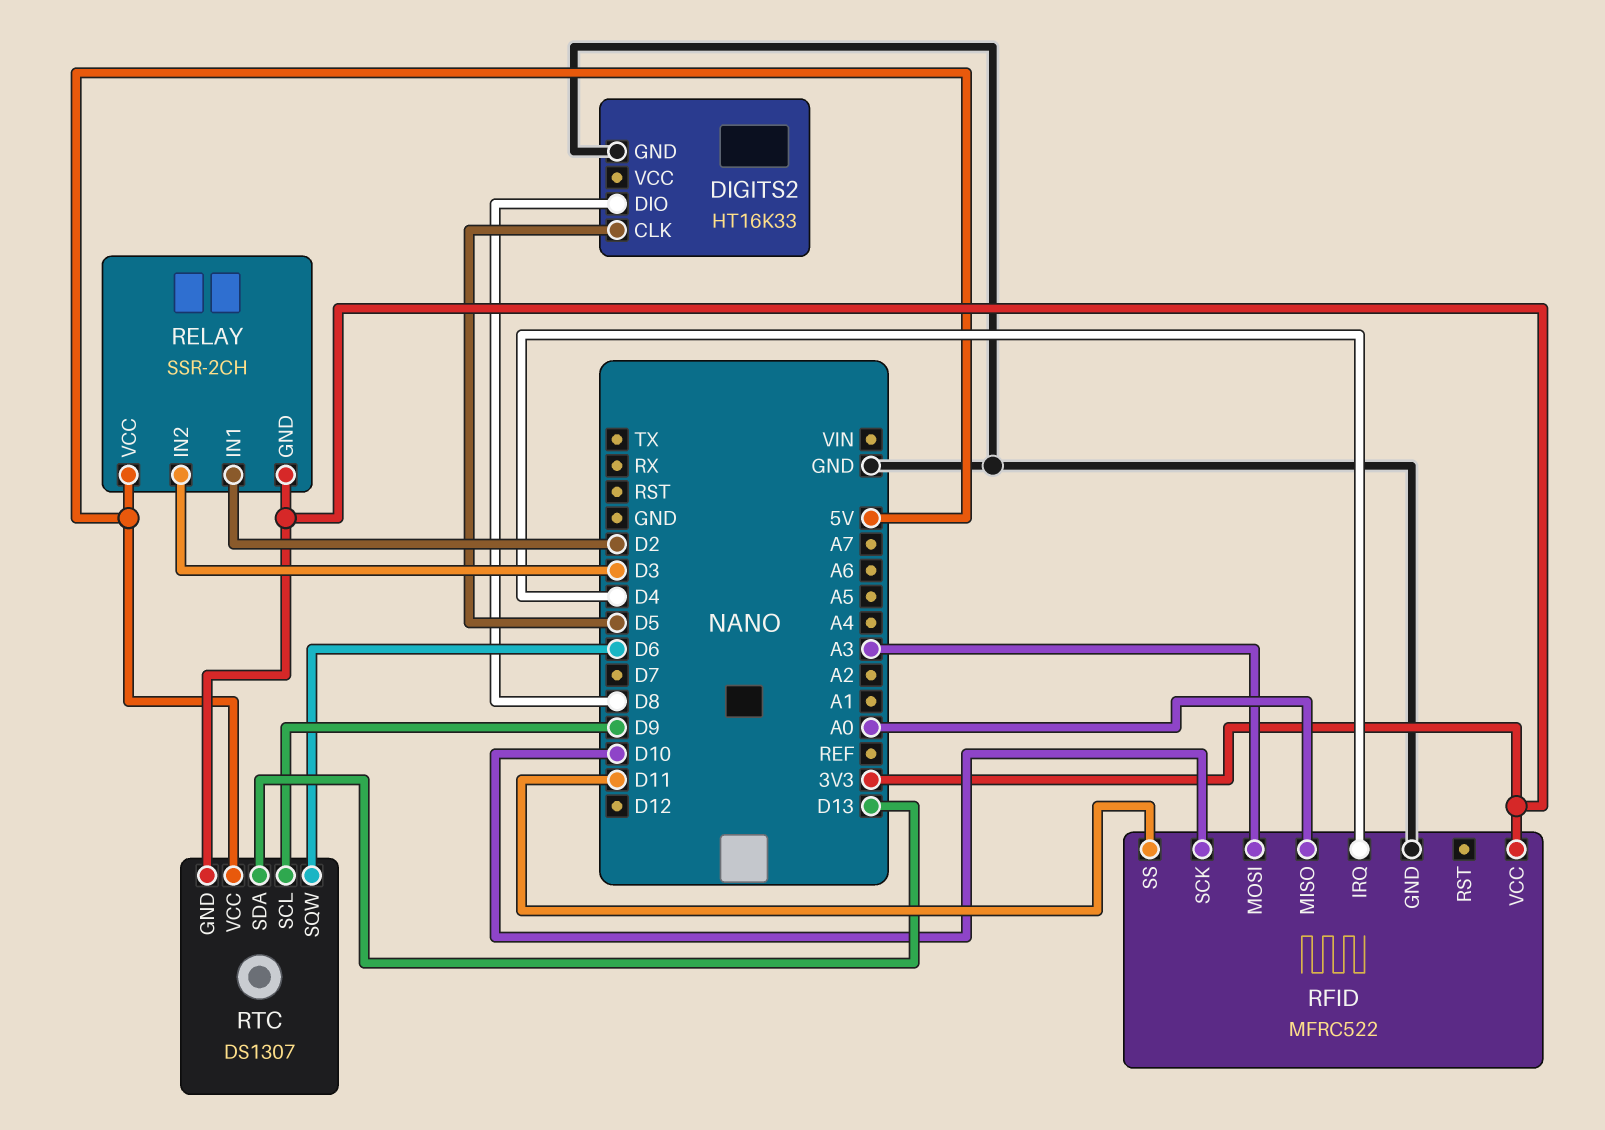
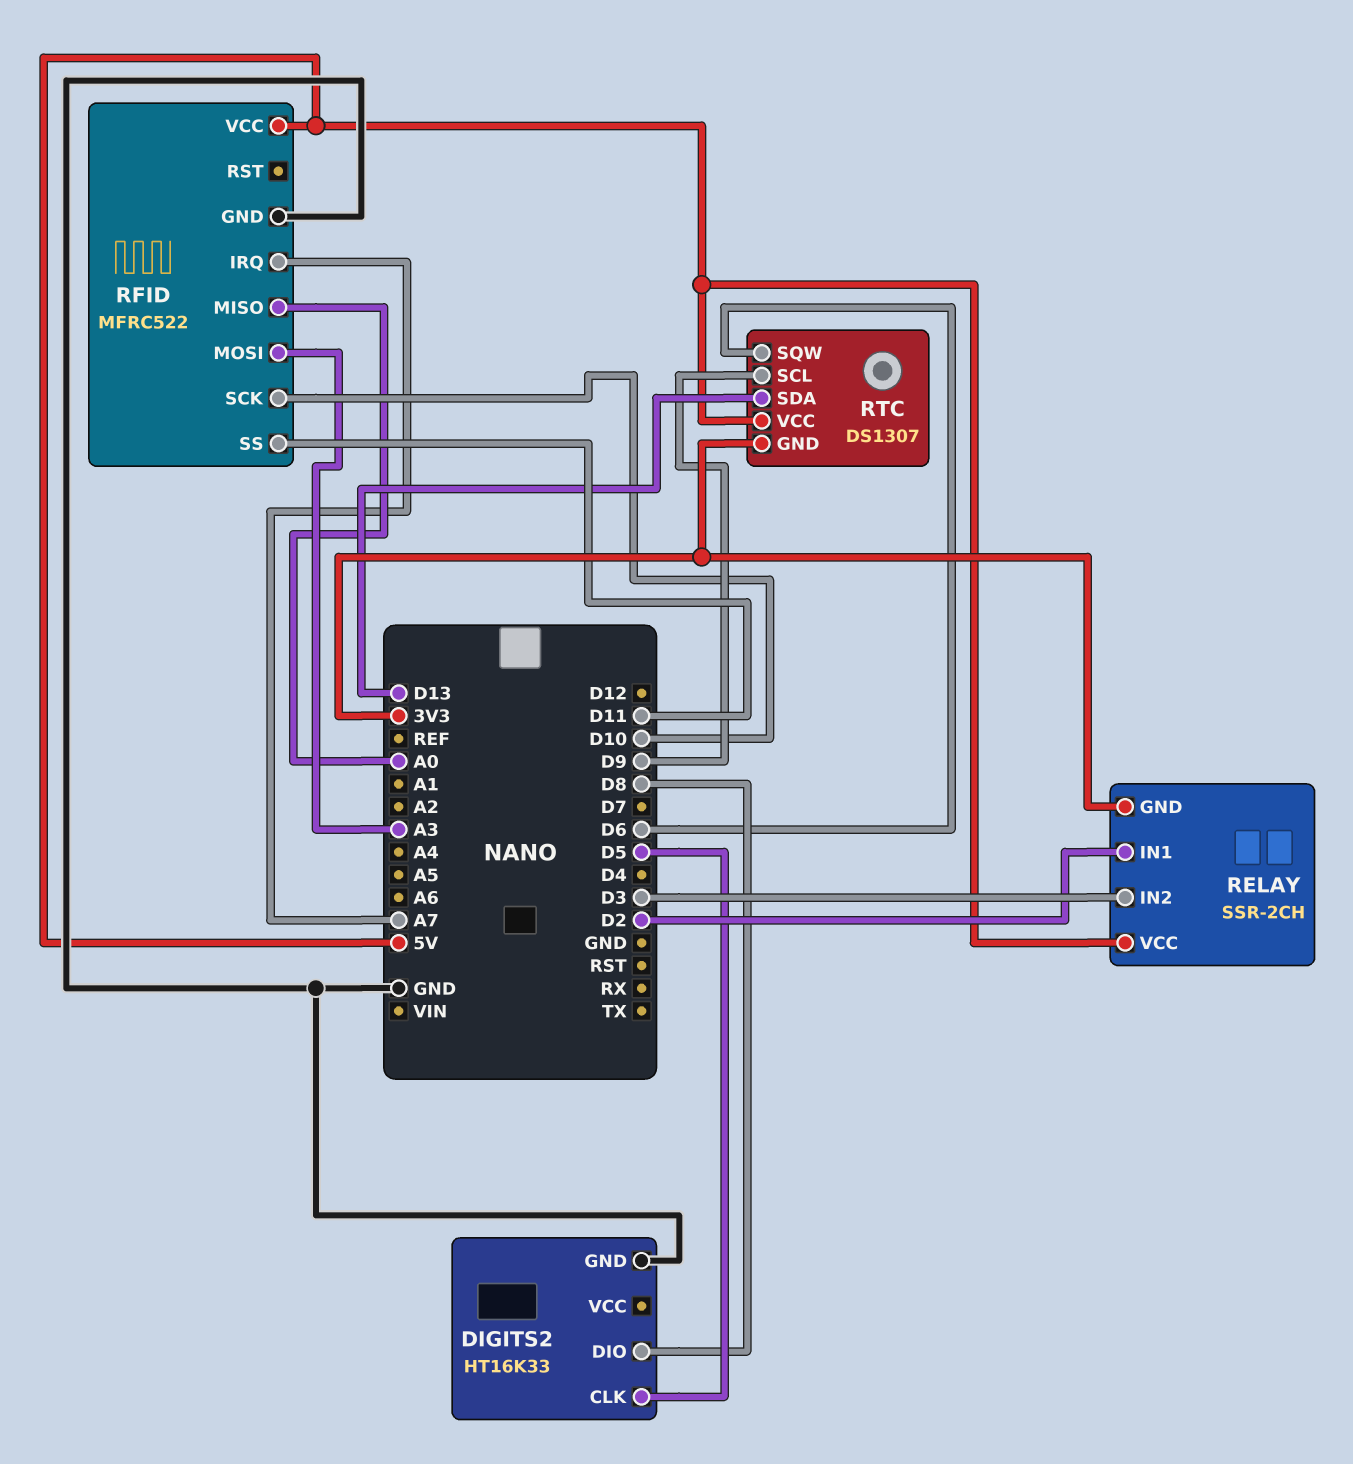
RFID pin IRQ: D4 -> A7
RFID pin VCC: 3V3 -> 5V

